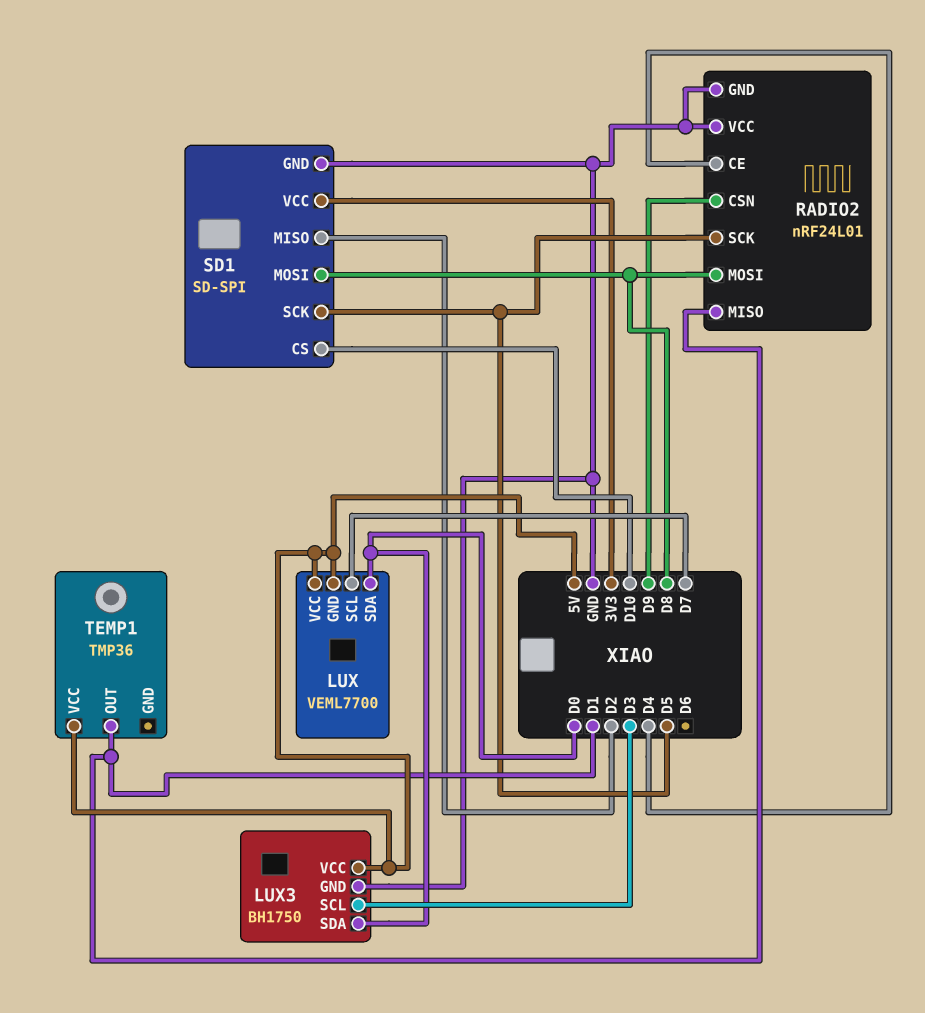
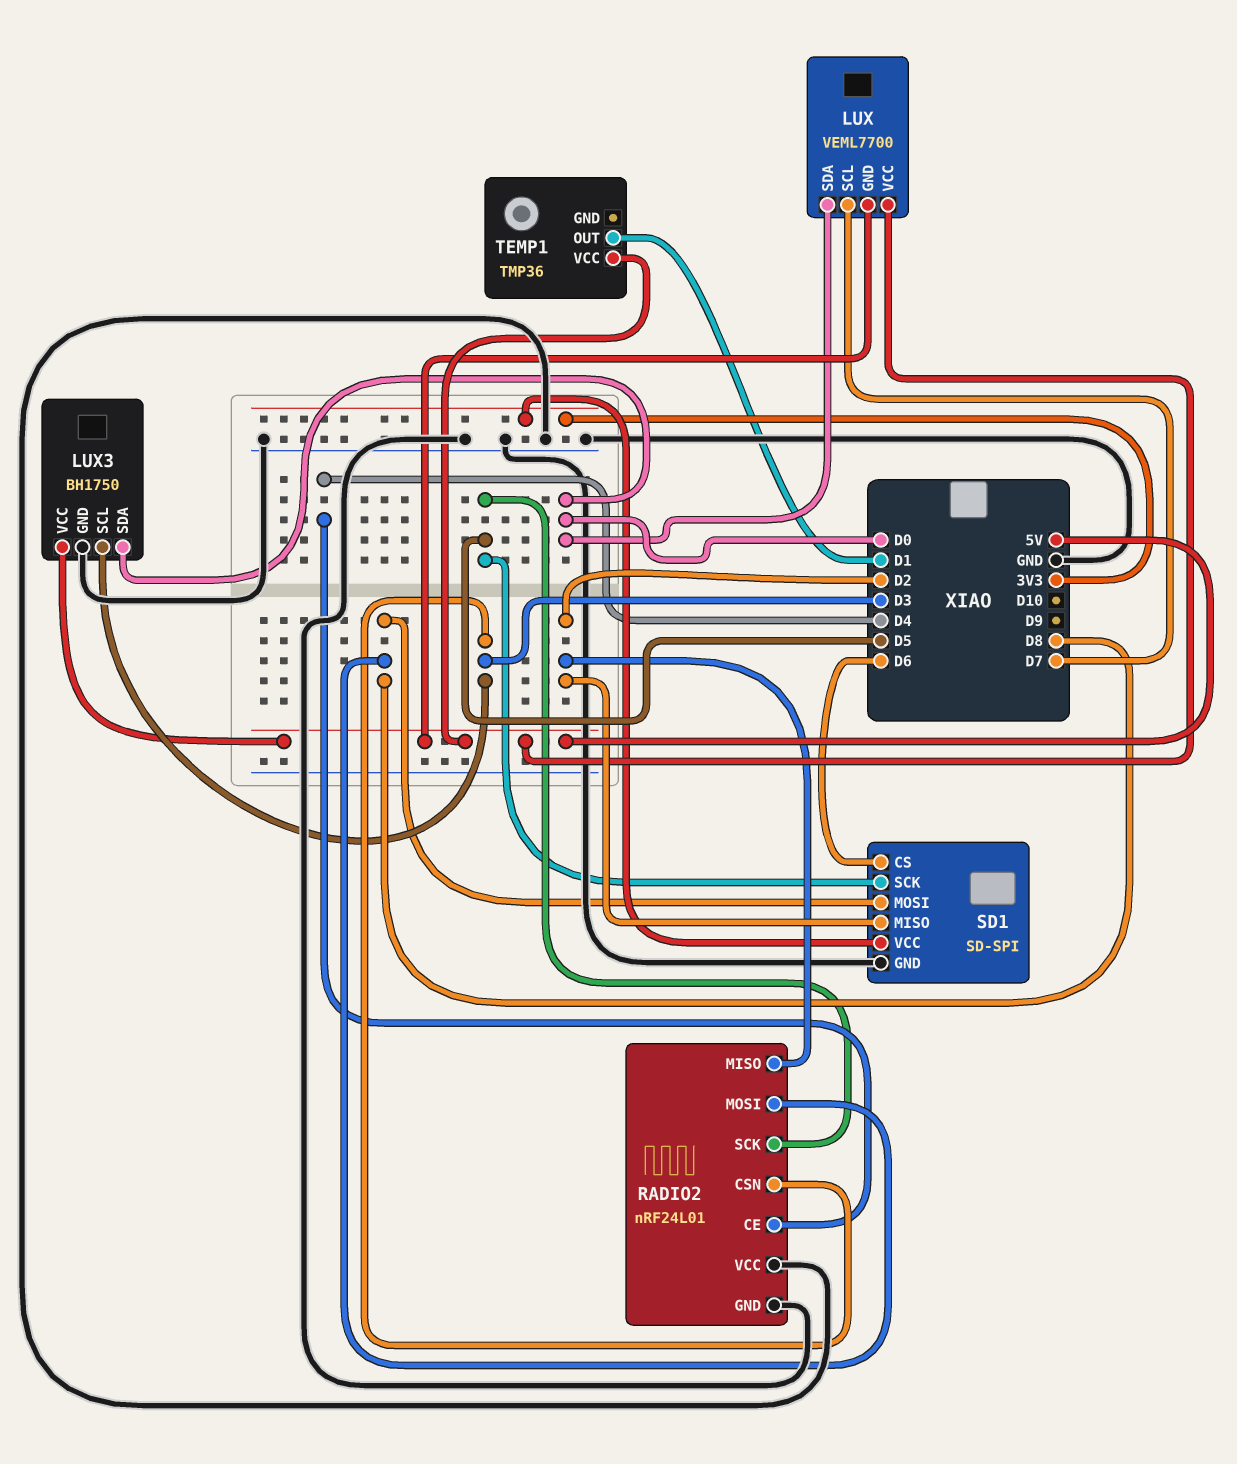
RADIO2 pin CSN: D9 -> D3
RADIO2 pin MISO: D1 -> D2
SD1 pin CS: D10 -> D6

